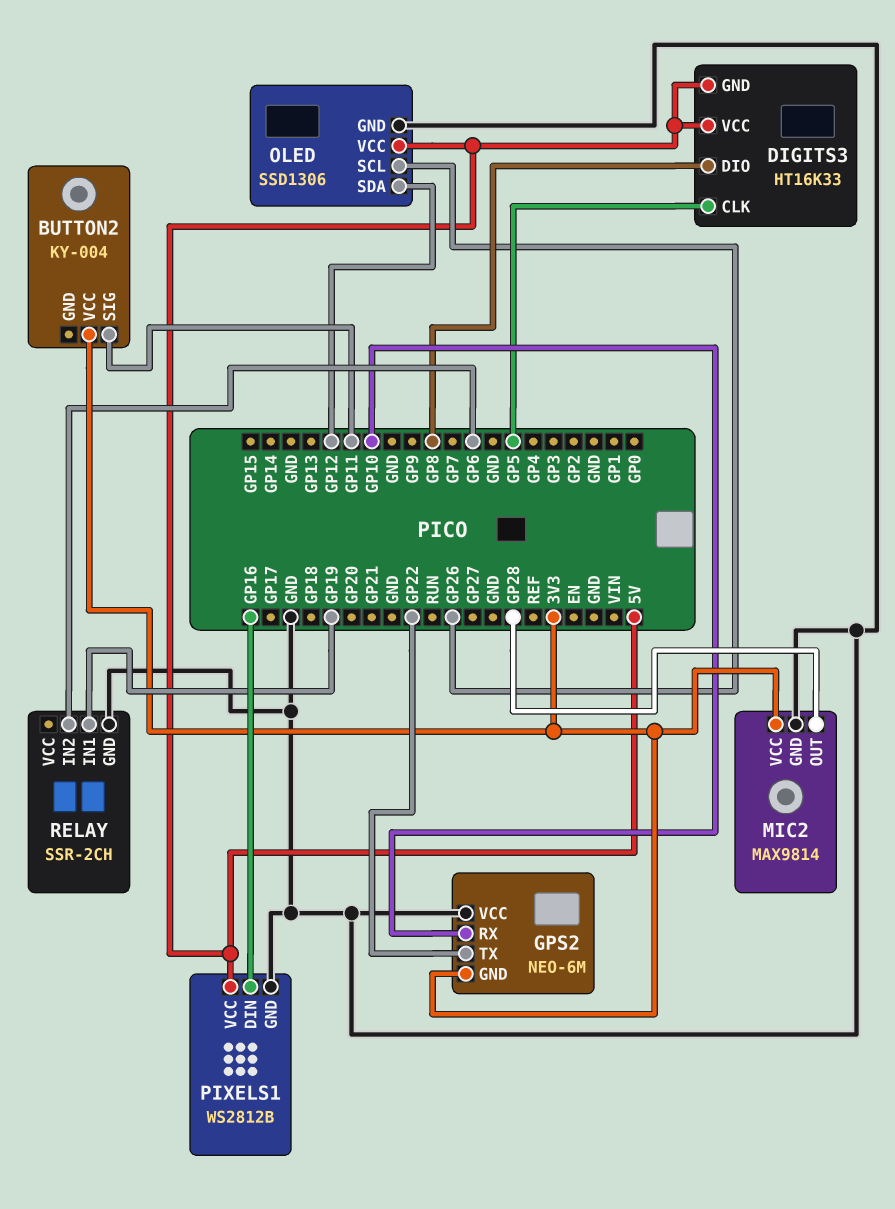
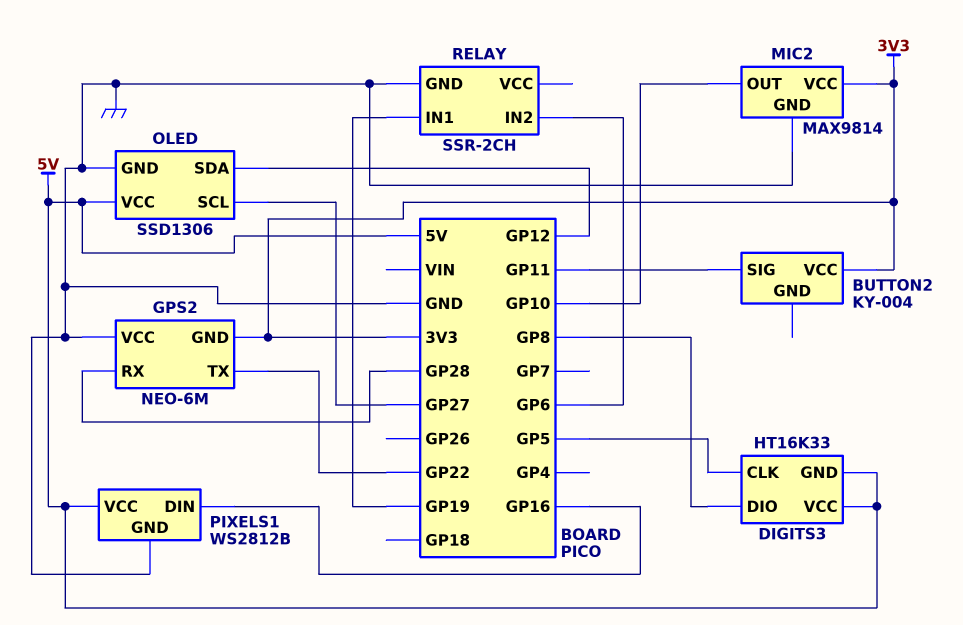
GPS2 pin RX: GP10 -> GP28
MIC2 pin OUT: GP28 -> GP10
OLED pin SCL: GP26 -> GP27

